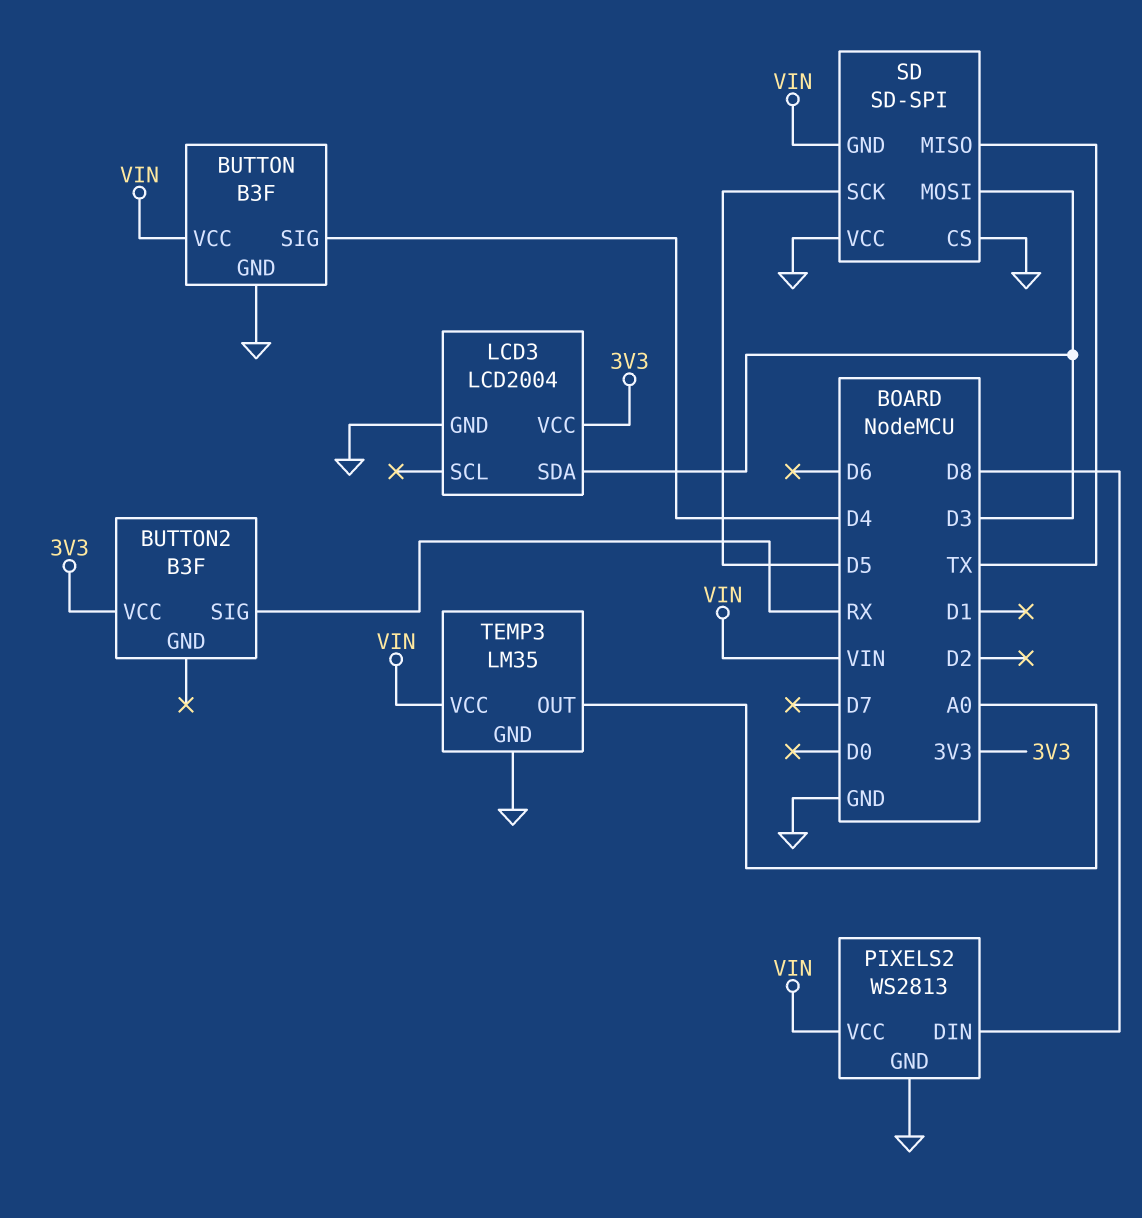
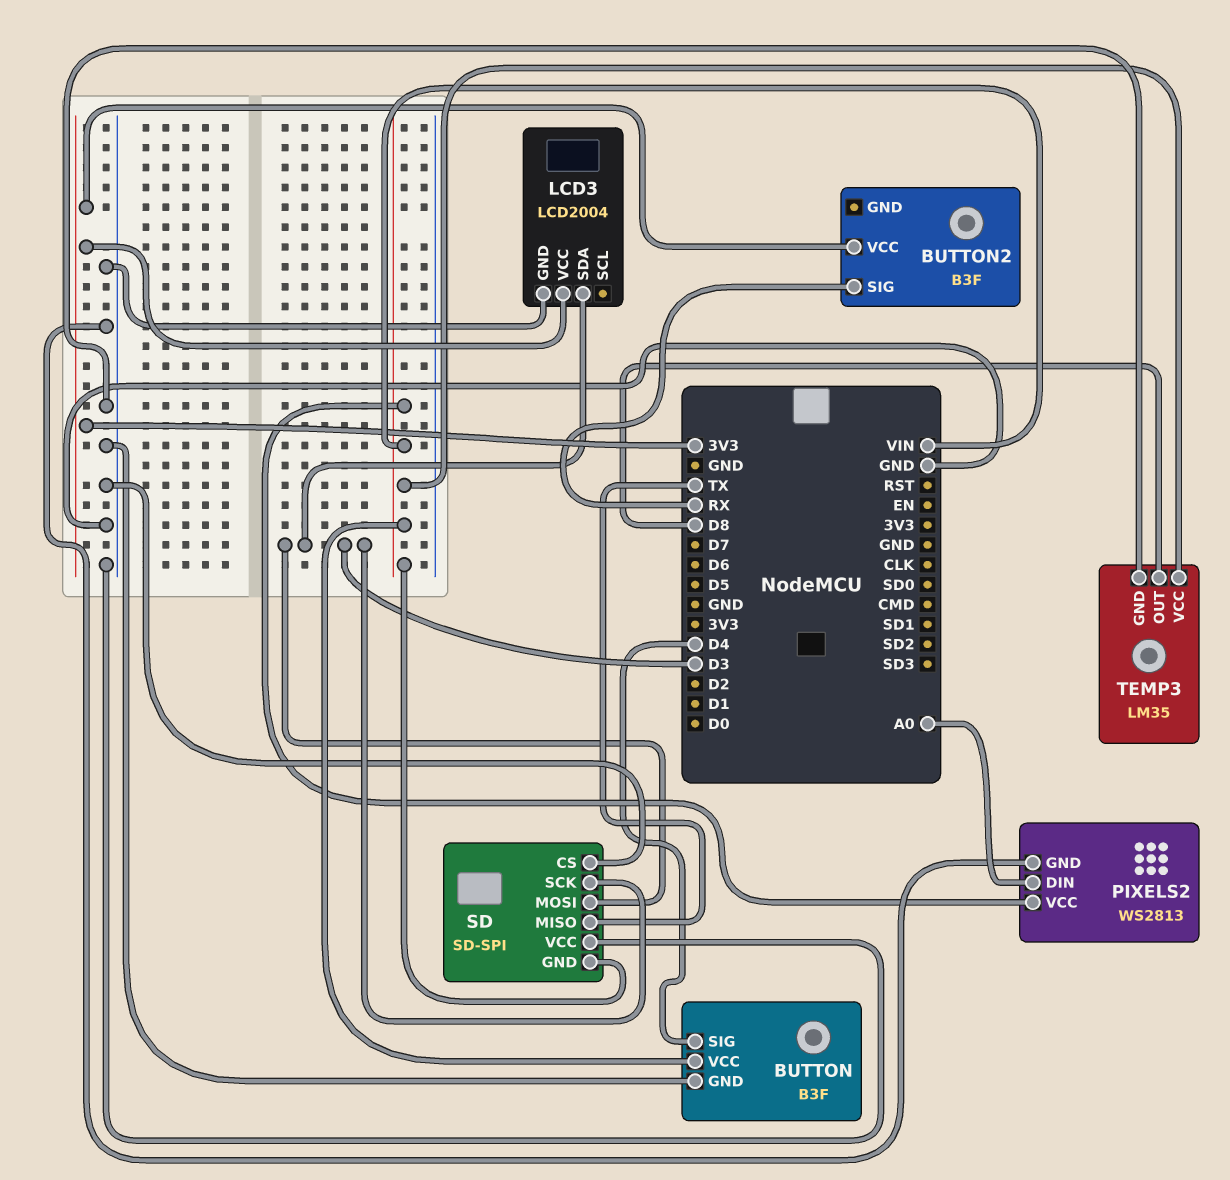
PIXELS2 pin DIN: D8 -> A0
SD pin SCK: D5 -> D3
TEMP3 pin OUT: A0 -> D8

